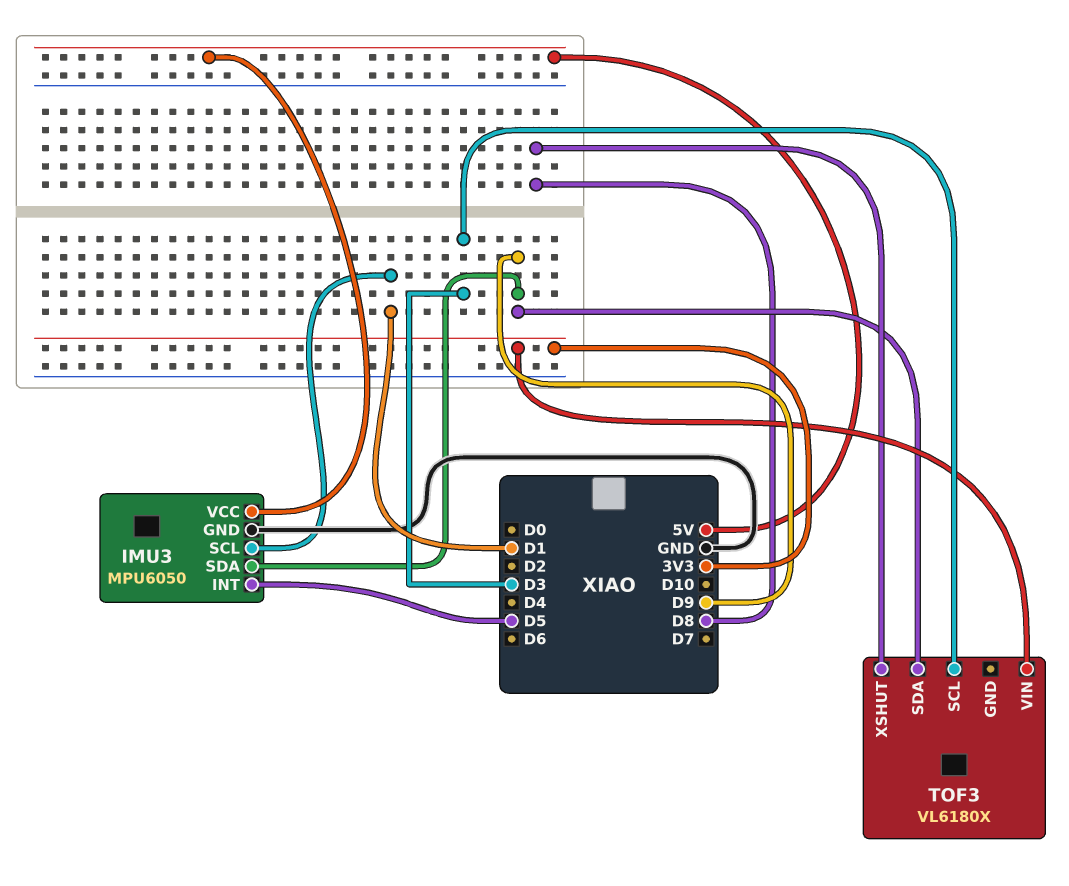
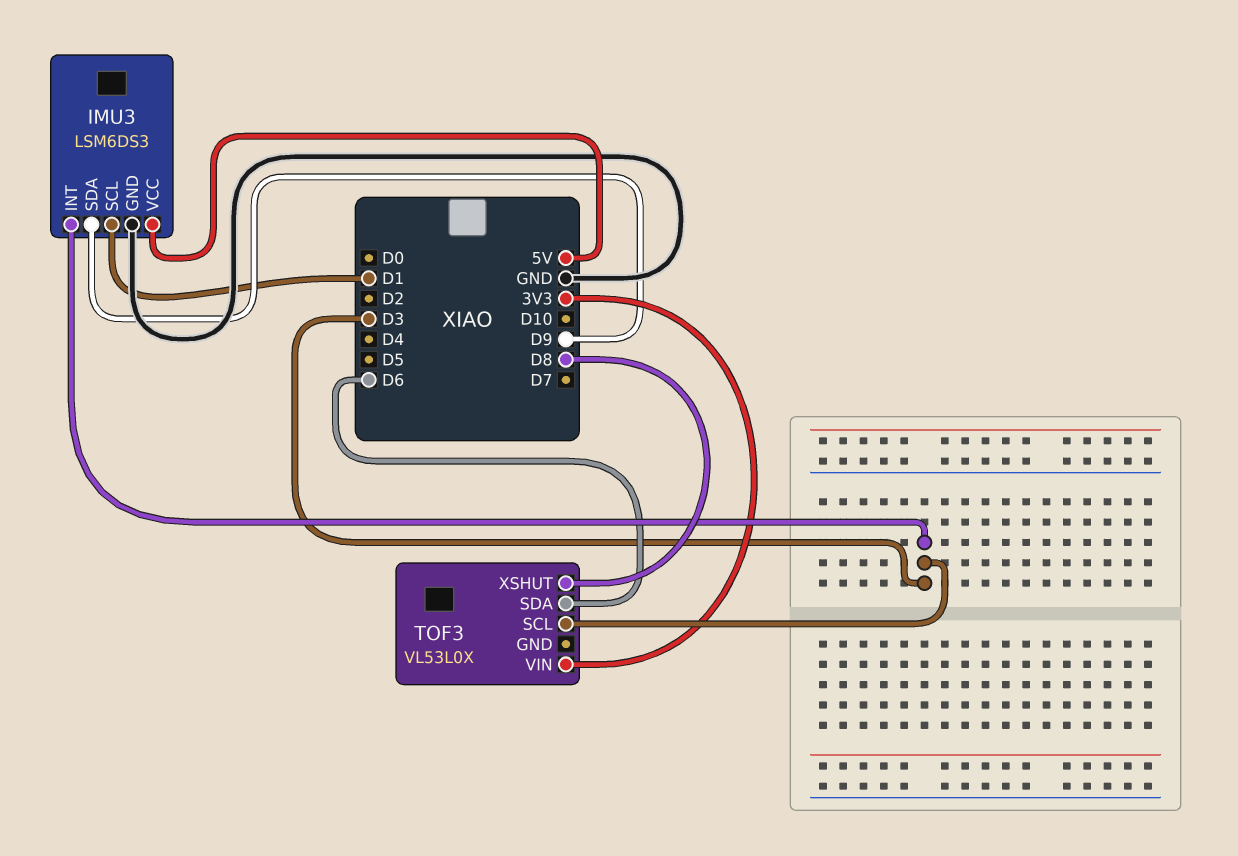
IMU3: MPU6050 -> LSM6DS3
IMU3 pin INT: D5 -> D3
TOF3: VL6180X -> VL53L0X
TOF3 pin SDA: D9 -> D6

